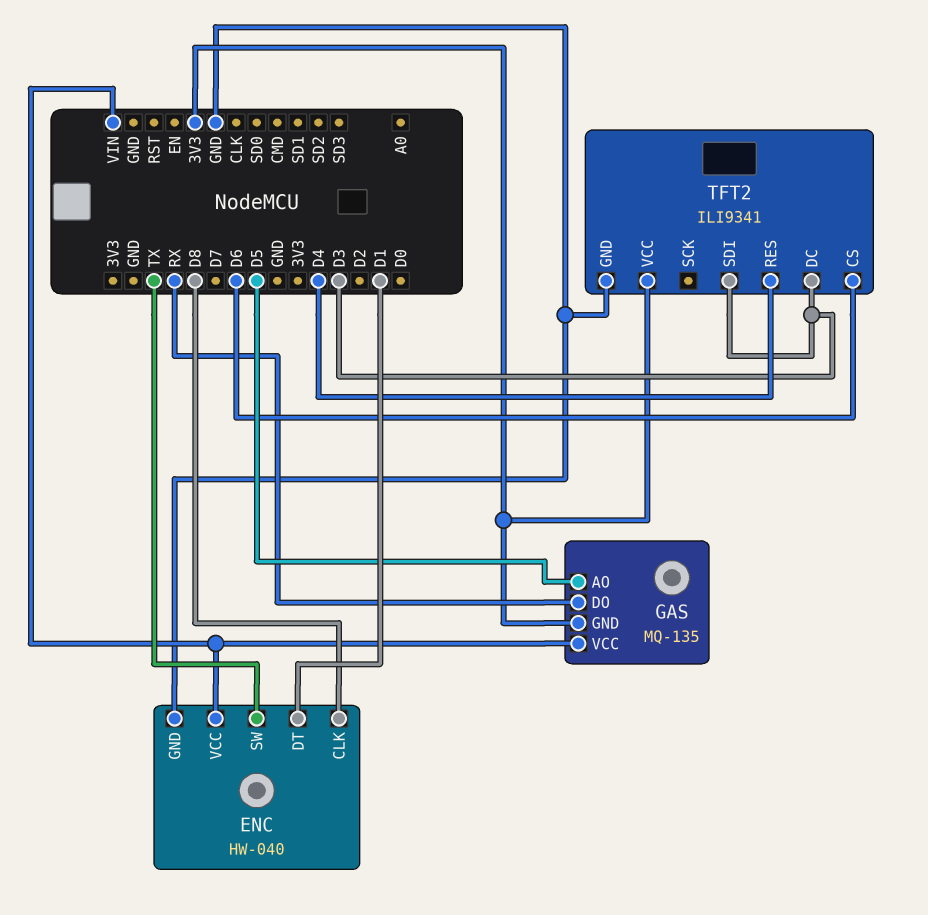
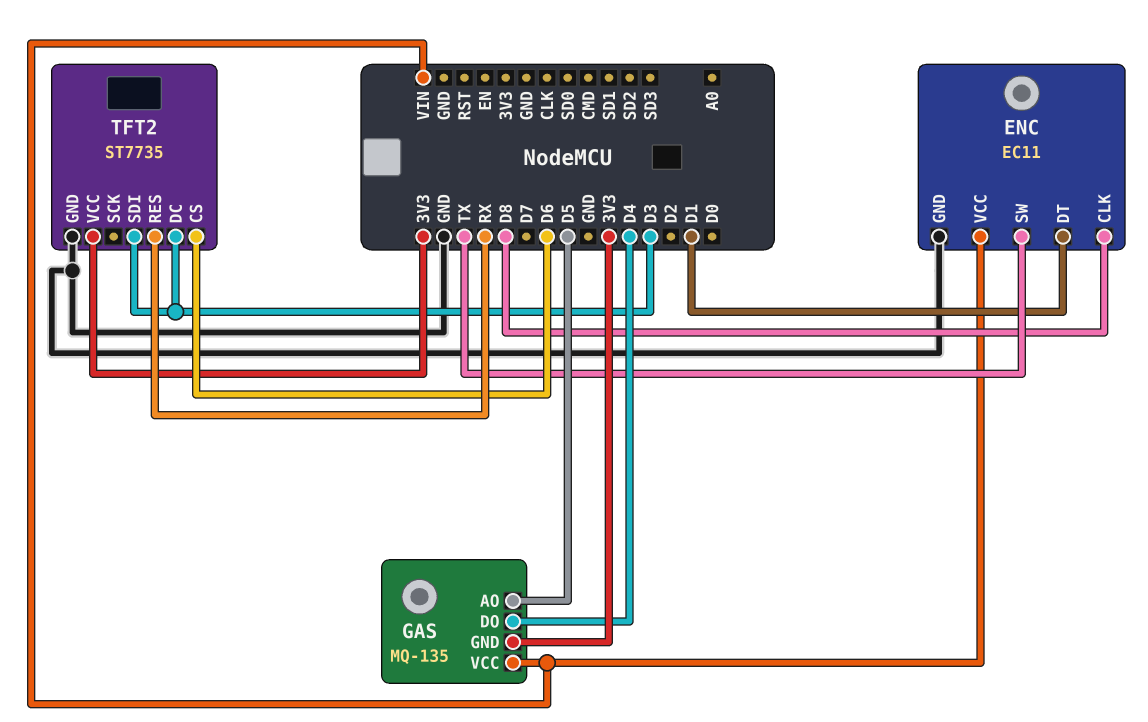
ENC: HW-040 -> EC11
GAS pin DO: RX -> D4
TFT2: ILI9341 -> ST7735
TFT2 pin RES: D4 -> RX

